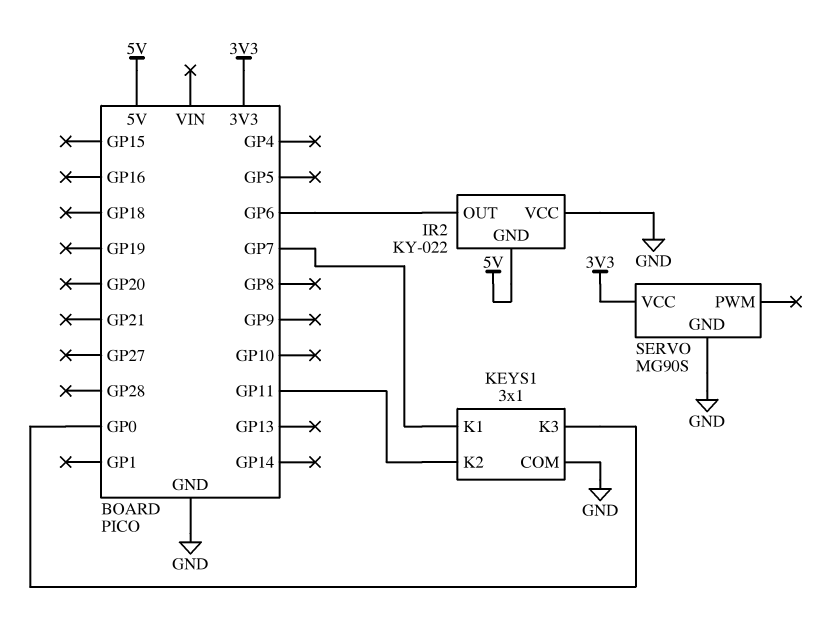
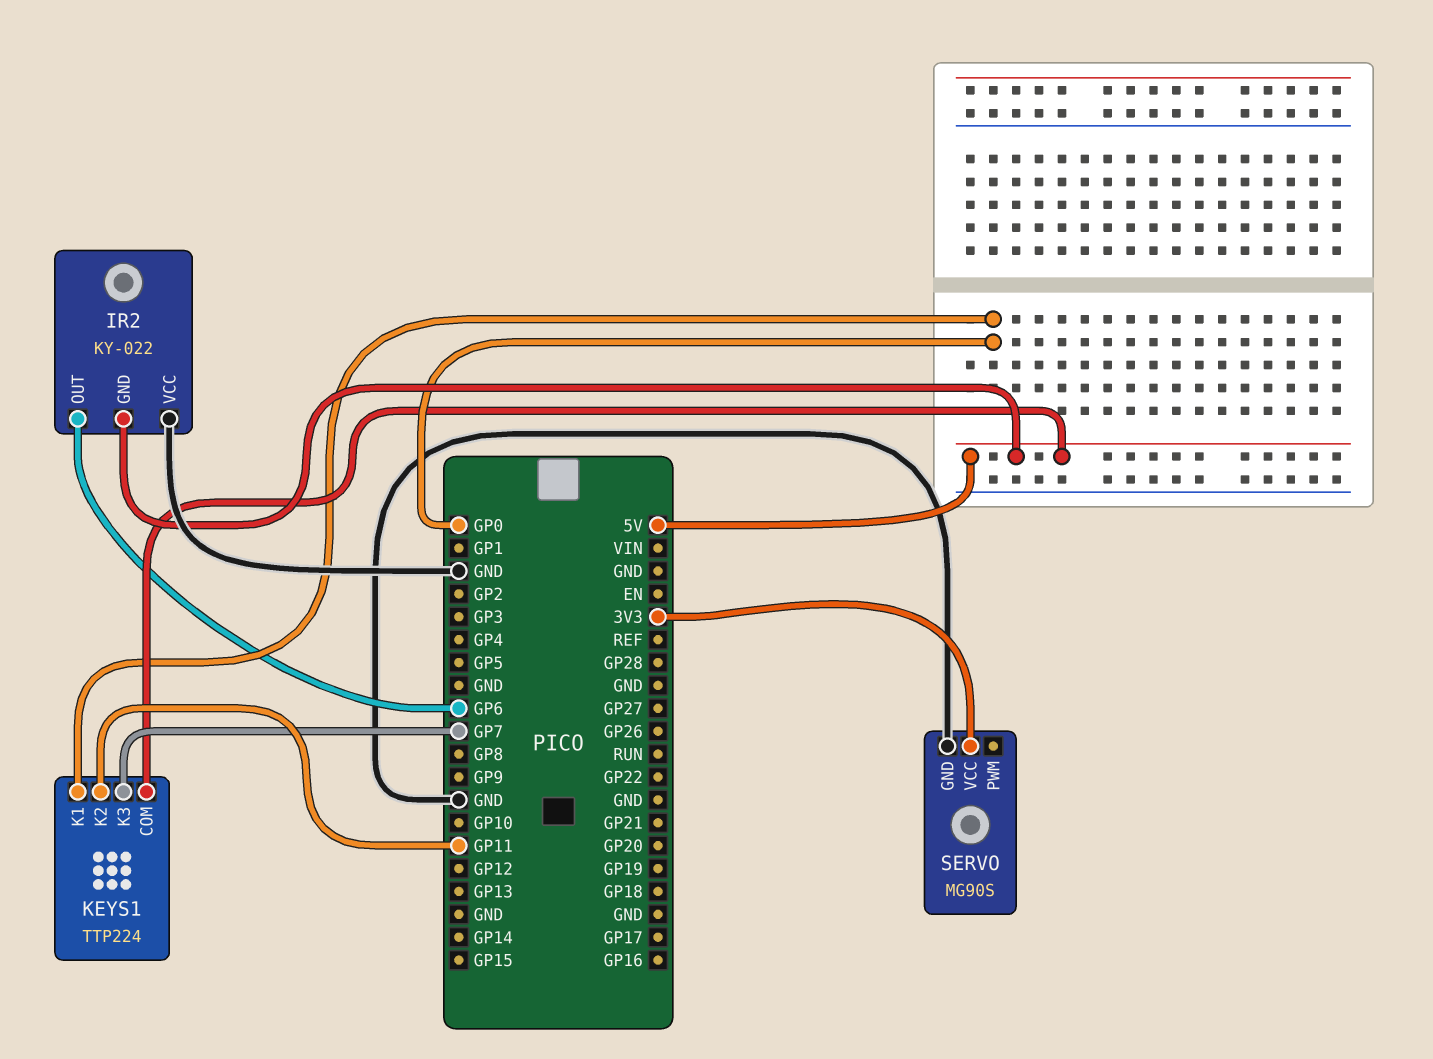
KEYS1: 3x1 -> TTP224
KEYS1 pin COM: GND -> 5V
KEYS1 pin K1: GP7 -> GP0
KEYS1 pin K3: GP0 -> GP7

